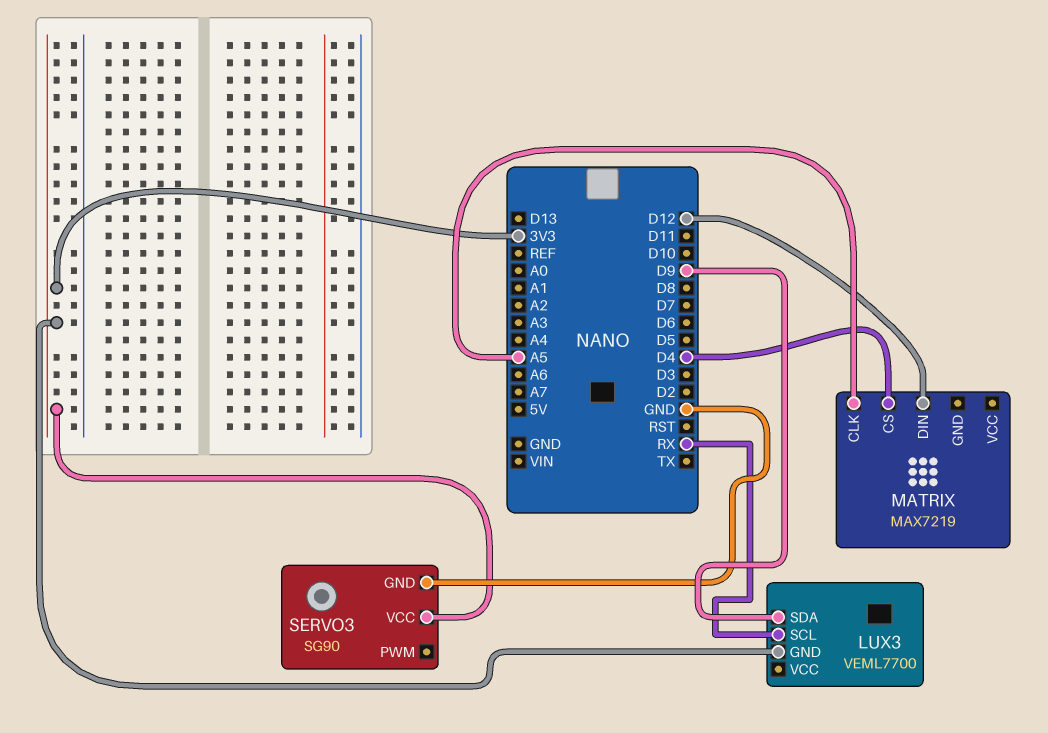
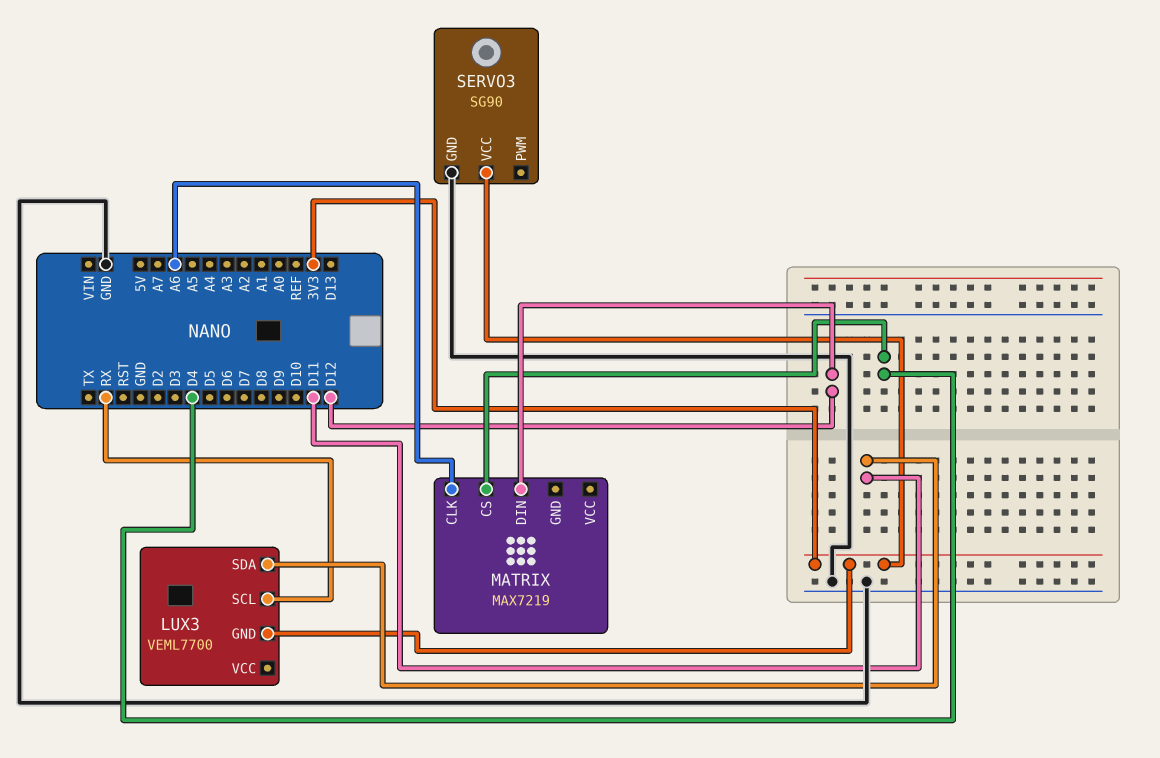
LUX3 pin SDA: D9 -> D11
MATRIX pin CLK: A5 -> A6

